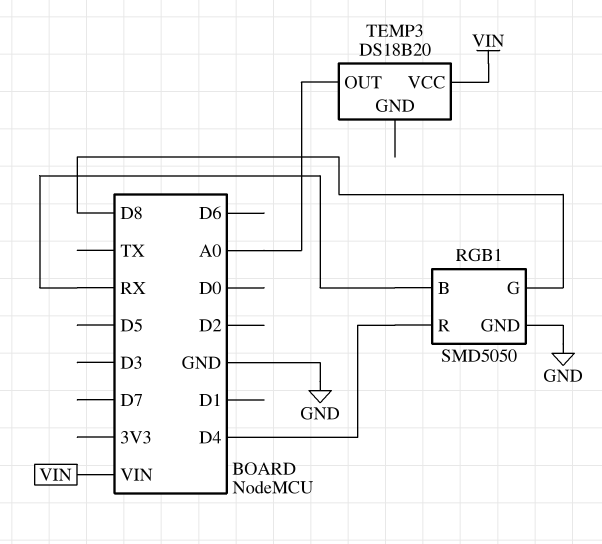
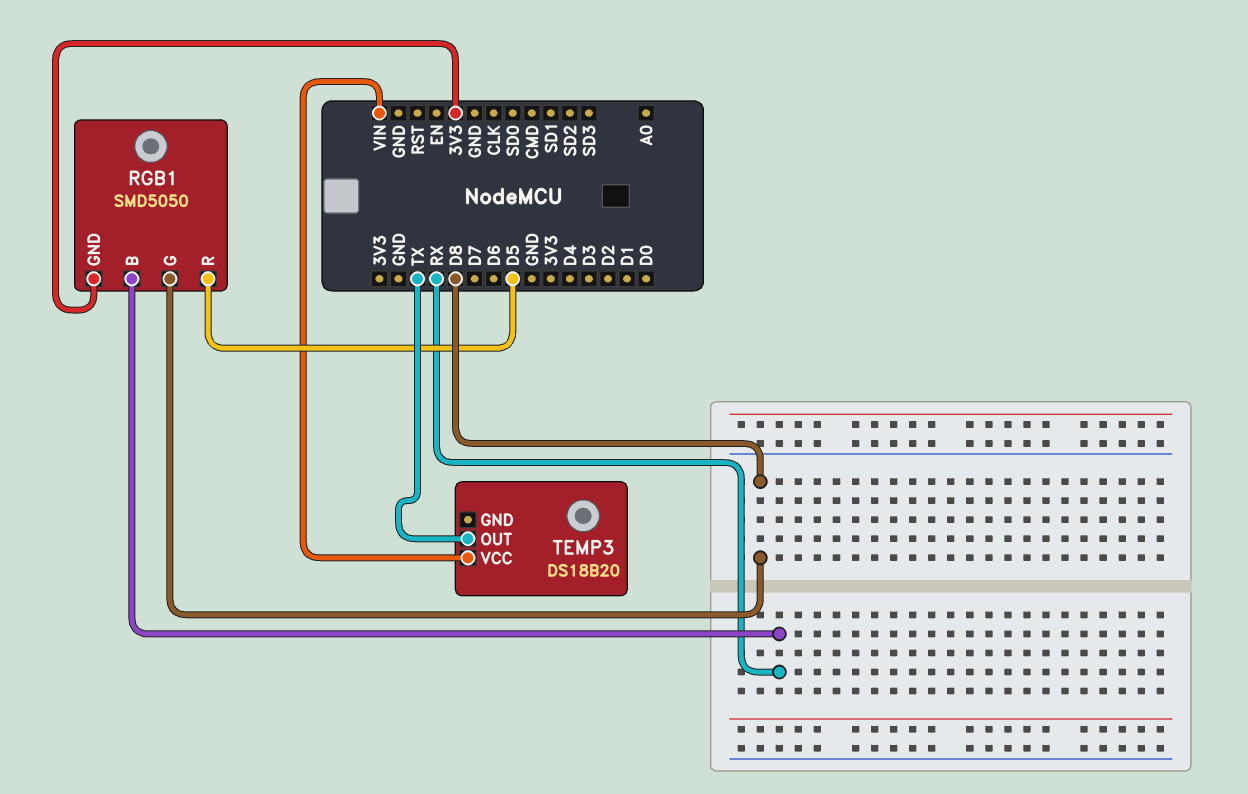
RGB1 pin GND: GND -> 3V3
RGB1 pin R: D4 -> D5
TEMP3 pin OUT: A0 -> TX

